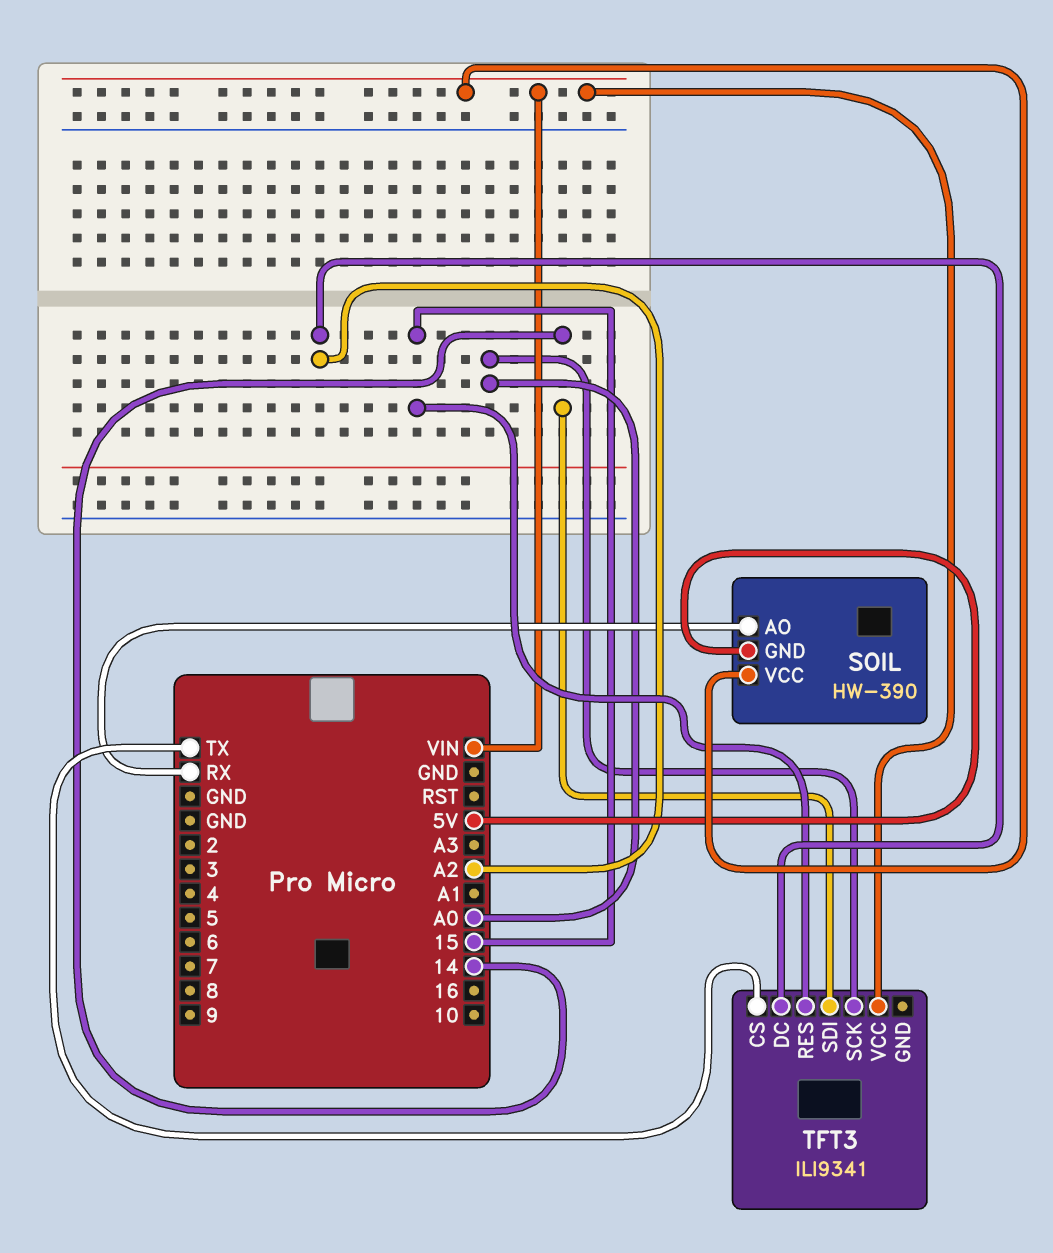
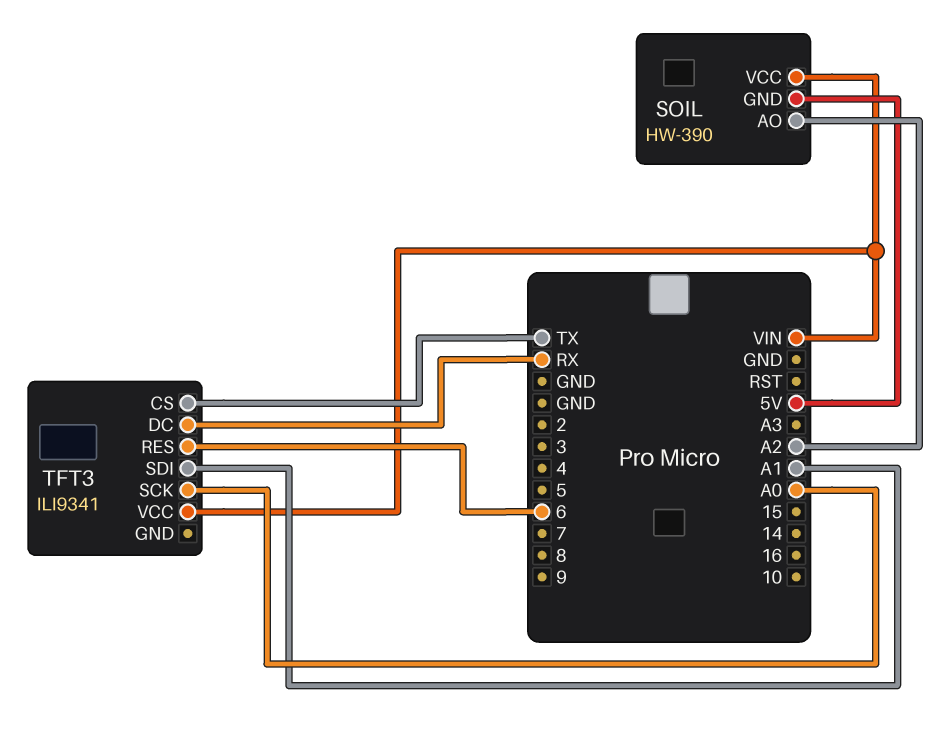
SOIL pin AO: RX -> A2
TFT3 pin DC: A2 -> RX
TFT3 pin RES: 15 -> 6
TFT3 pin SDI: 14 -> A1

